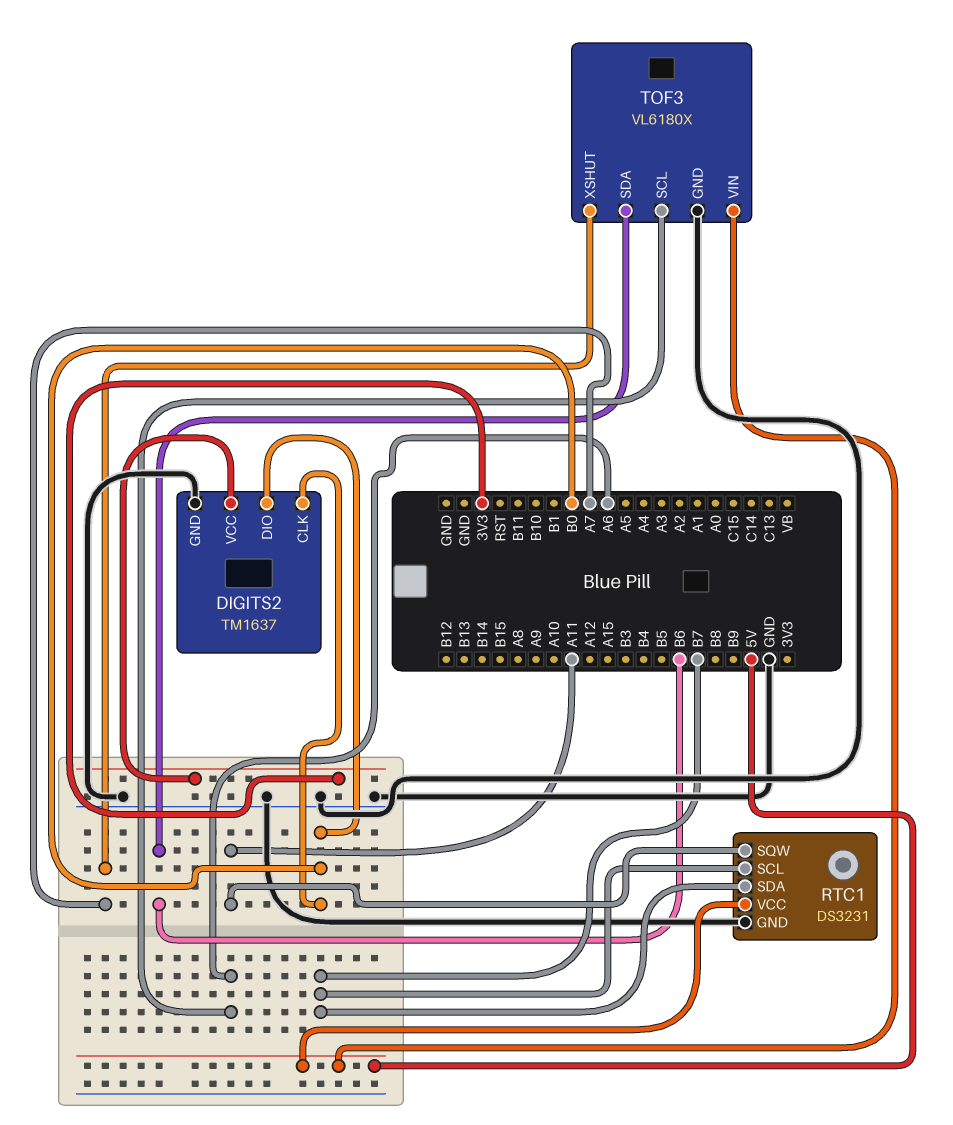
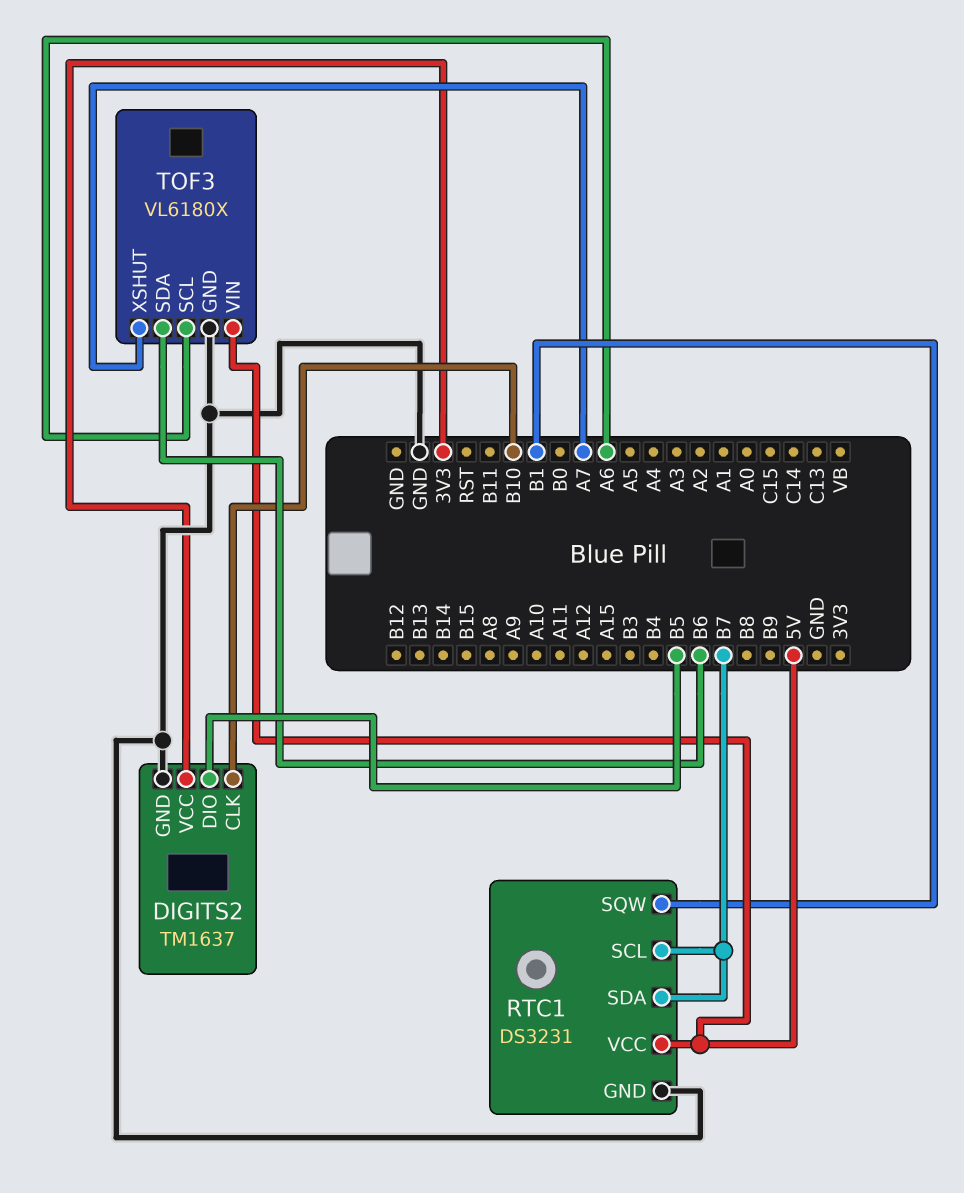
DIGITS2 pin CLK: B0 -> B10
DIGITS2 pin DIO: B0 -> B5
RTC1 pin SQW: A11 -> B1

